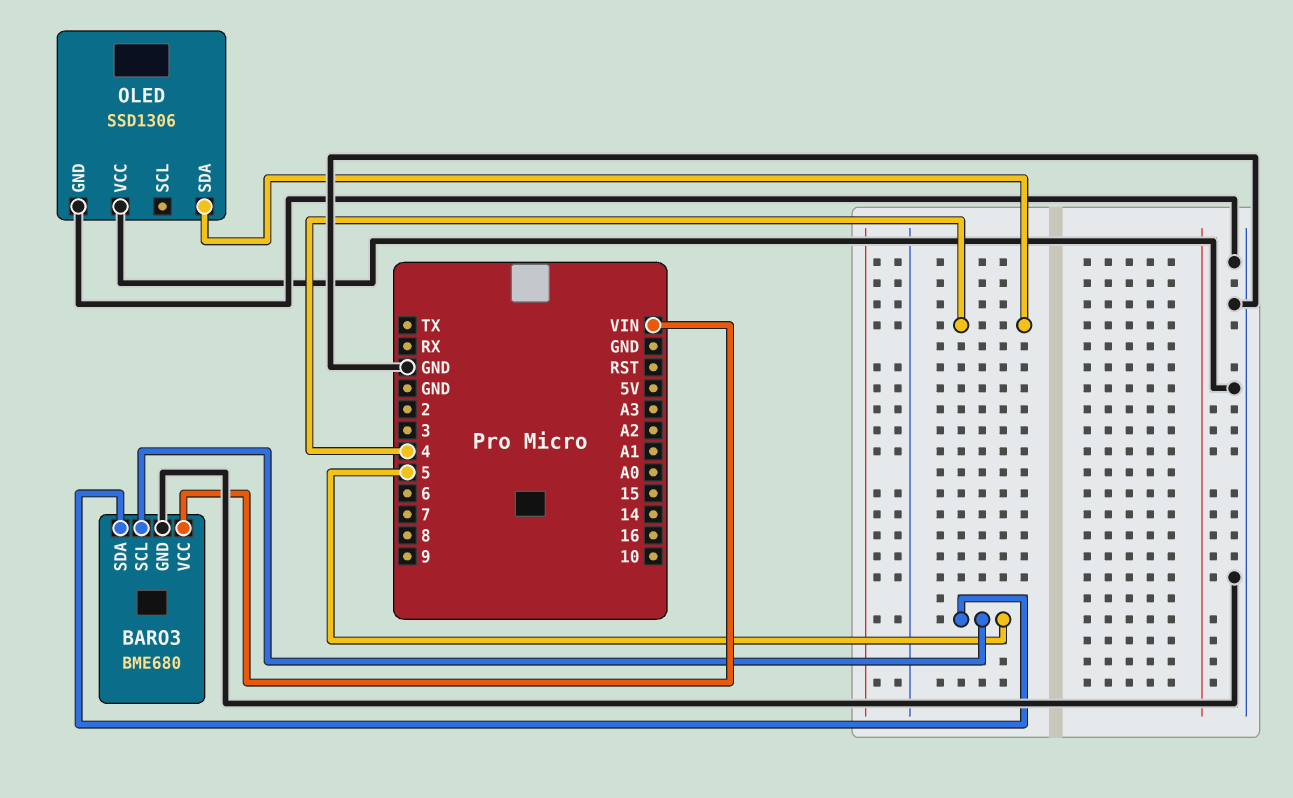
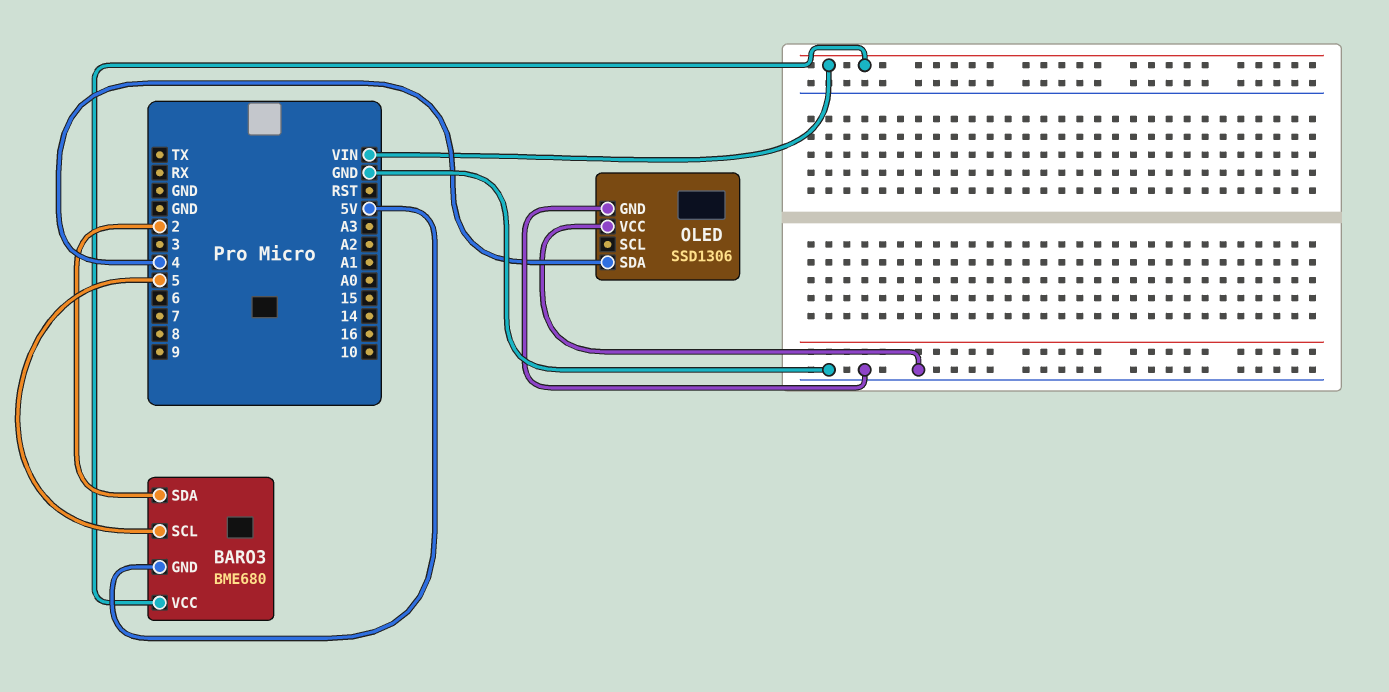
BARO3 pin GND: GND -> 5V
BARO3 pin SDA: 5 -> 2

